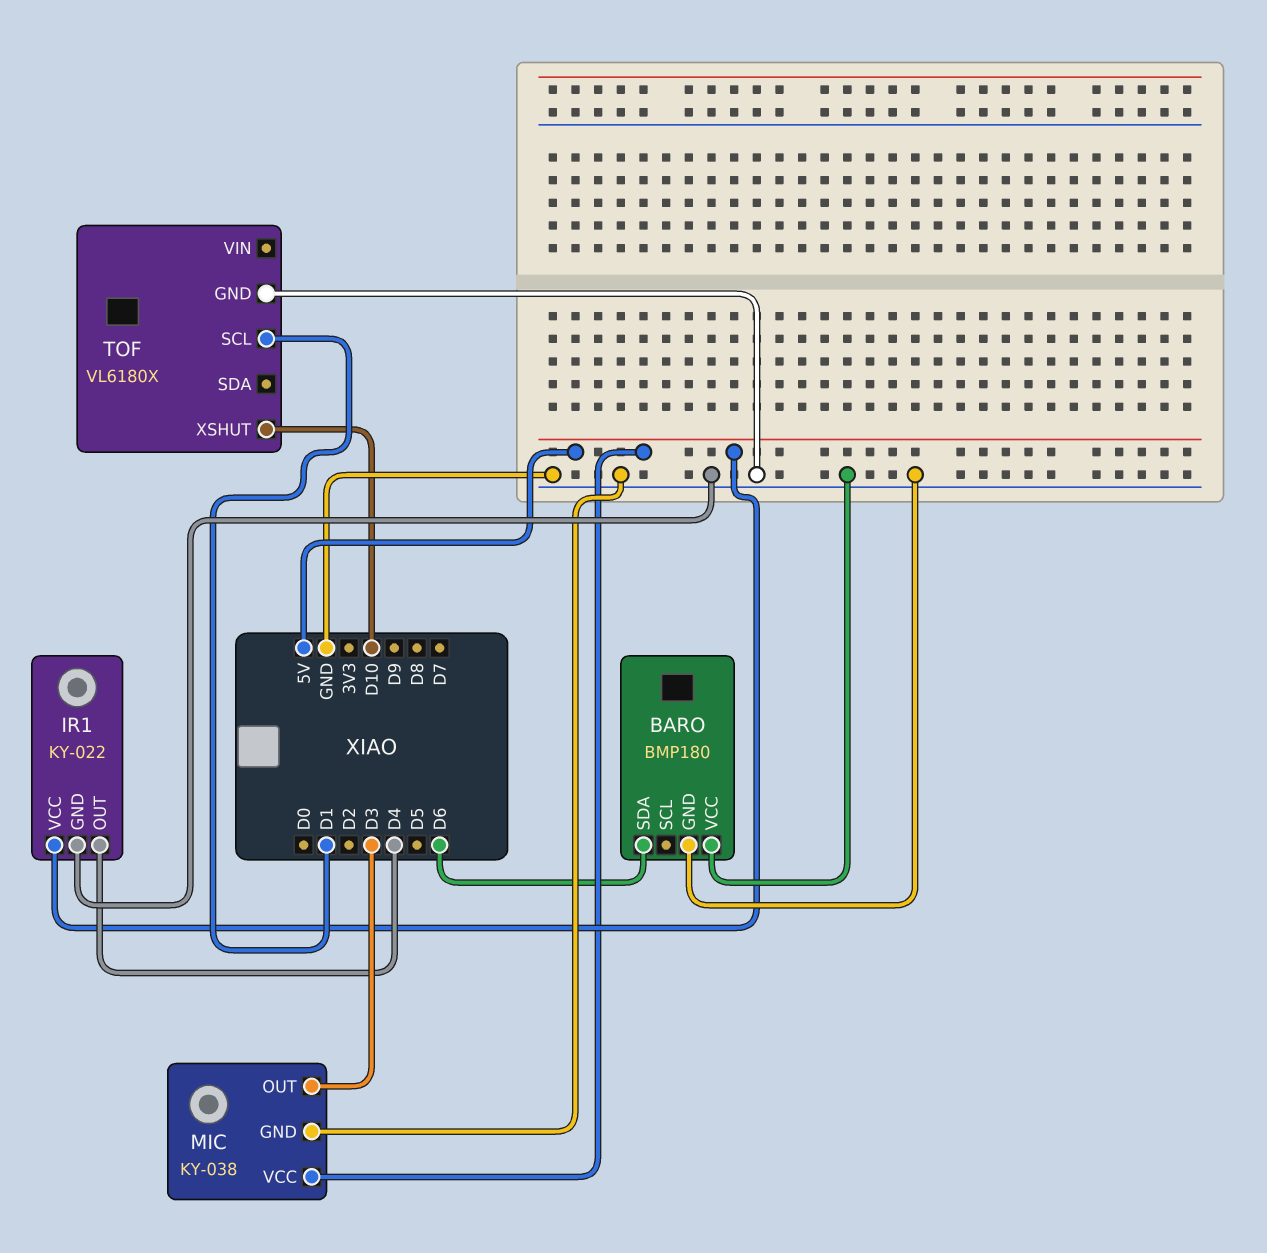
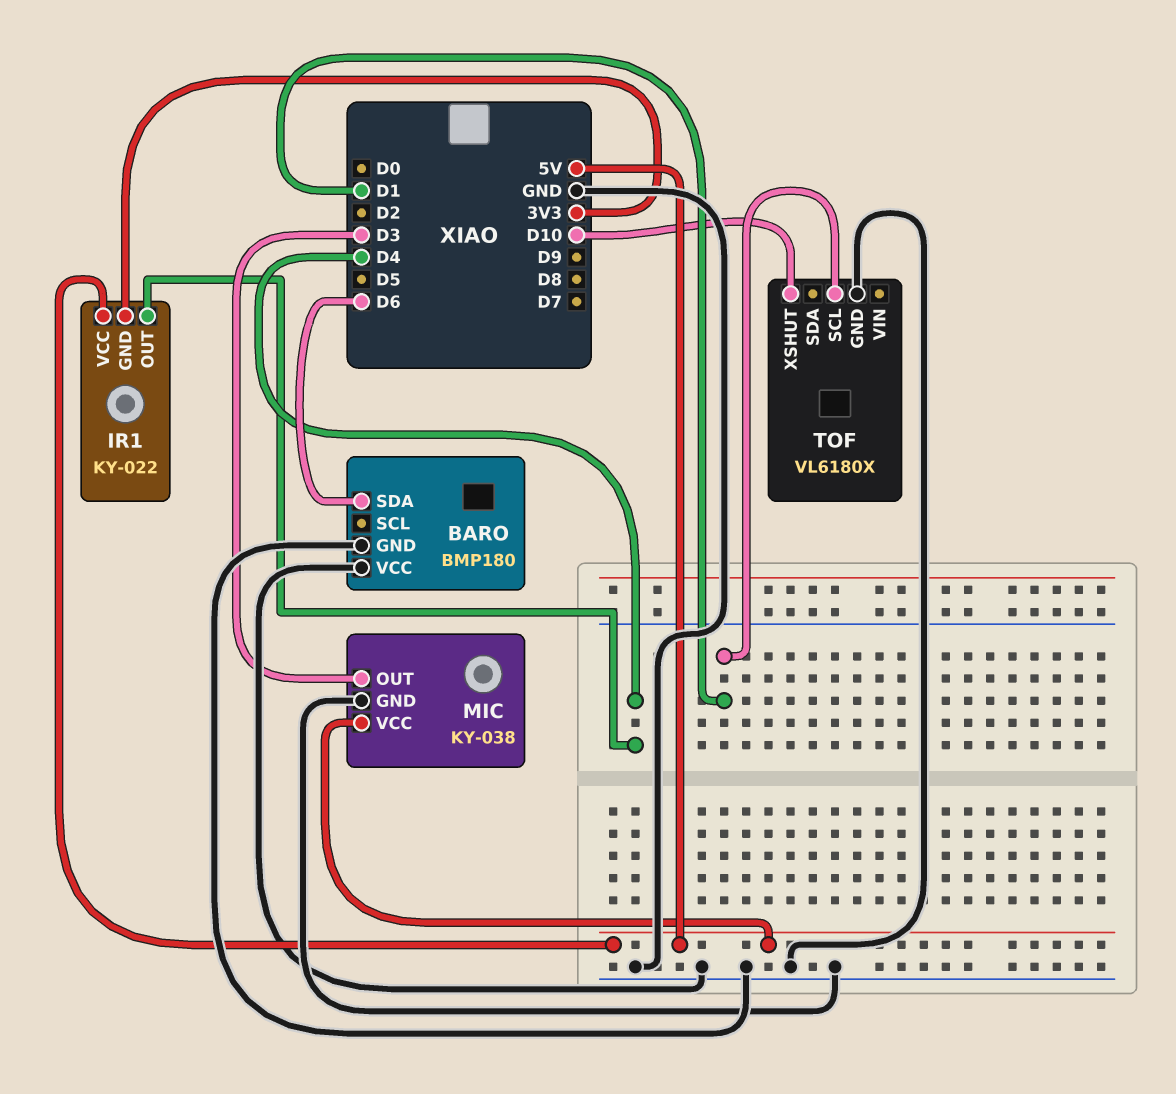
IR1 pin GND: GND -> 3V3

